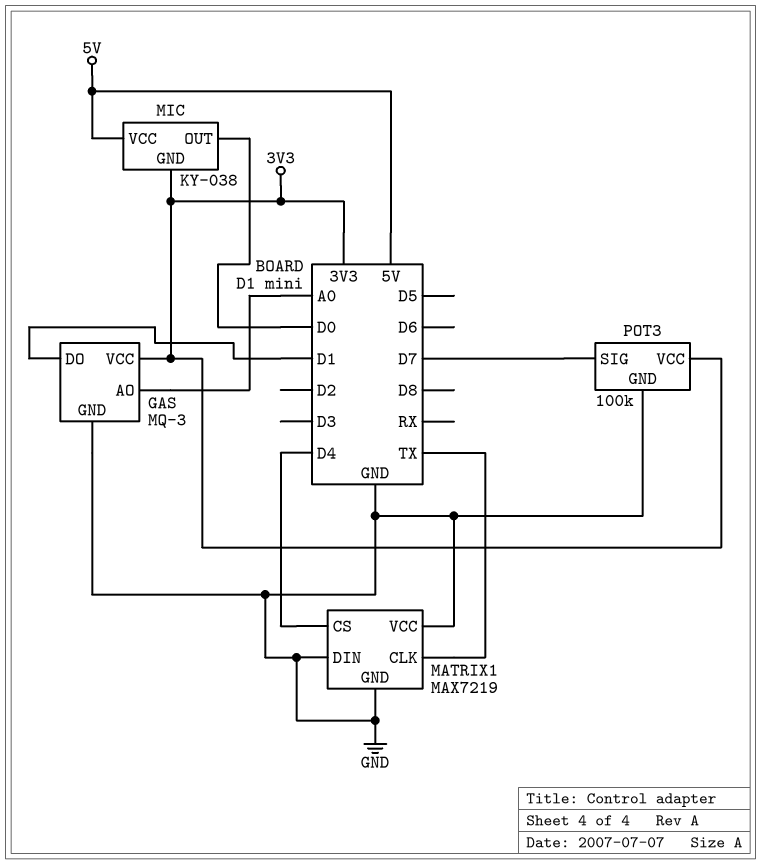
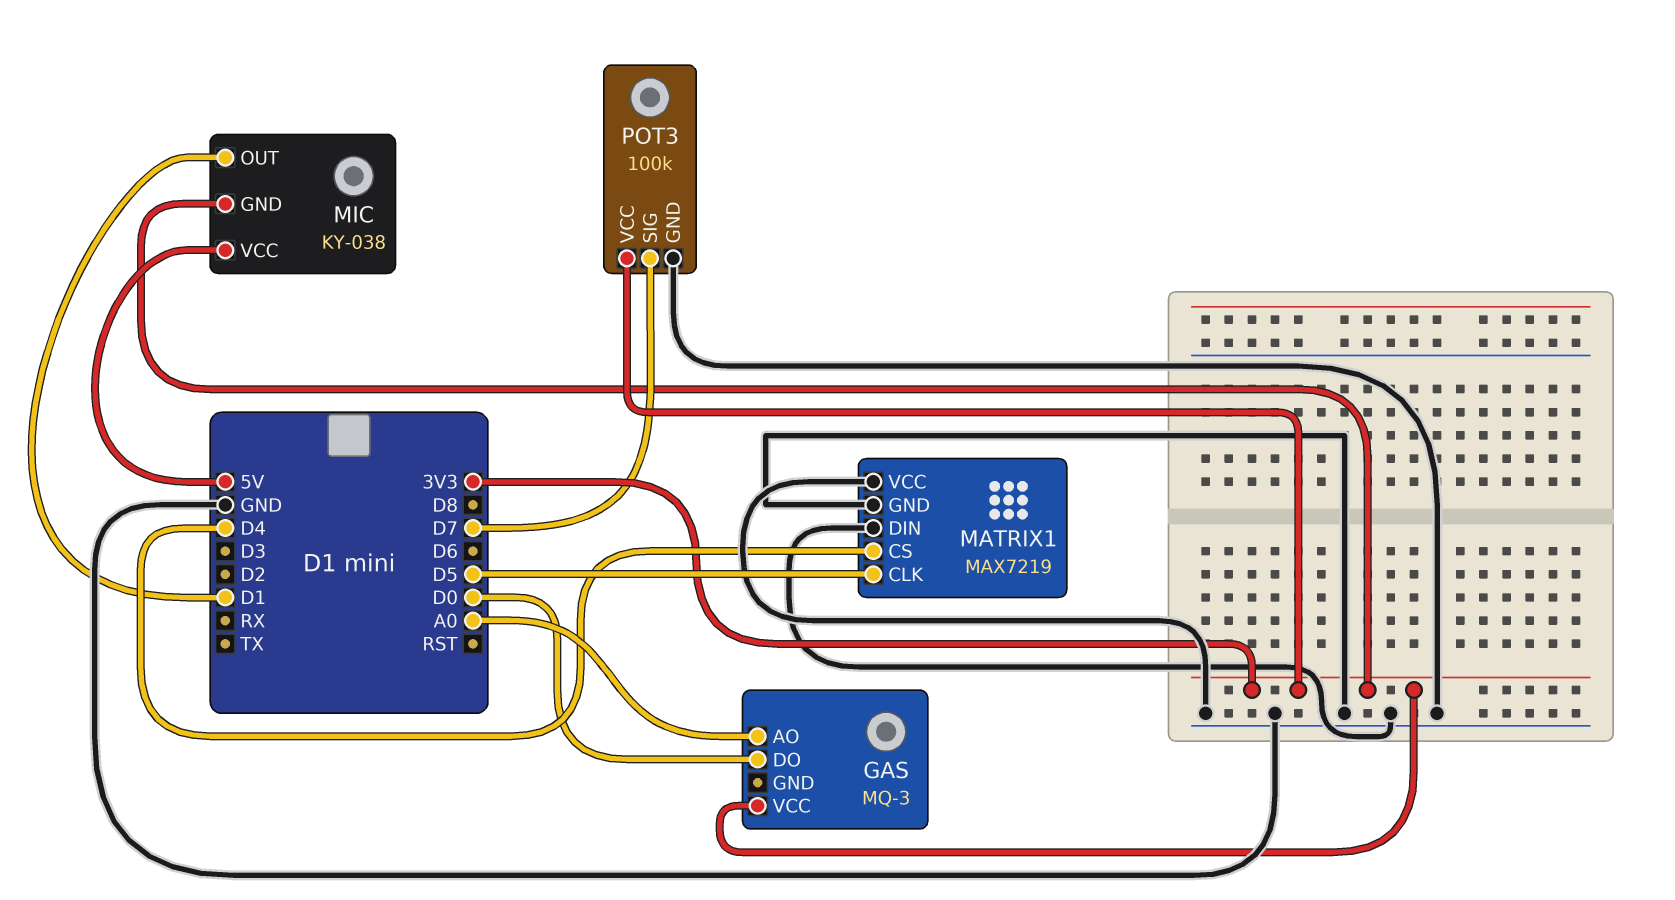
GAS pin DO: D1 -> D0
GAS pin GND: GND -> none
MATRIX1 pin CLK: TX -> D5
MIC pin OUT: D0 -> D1

